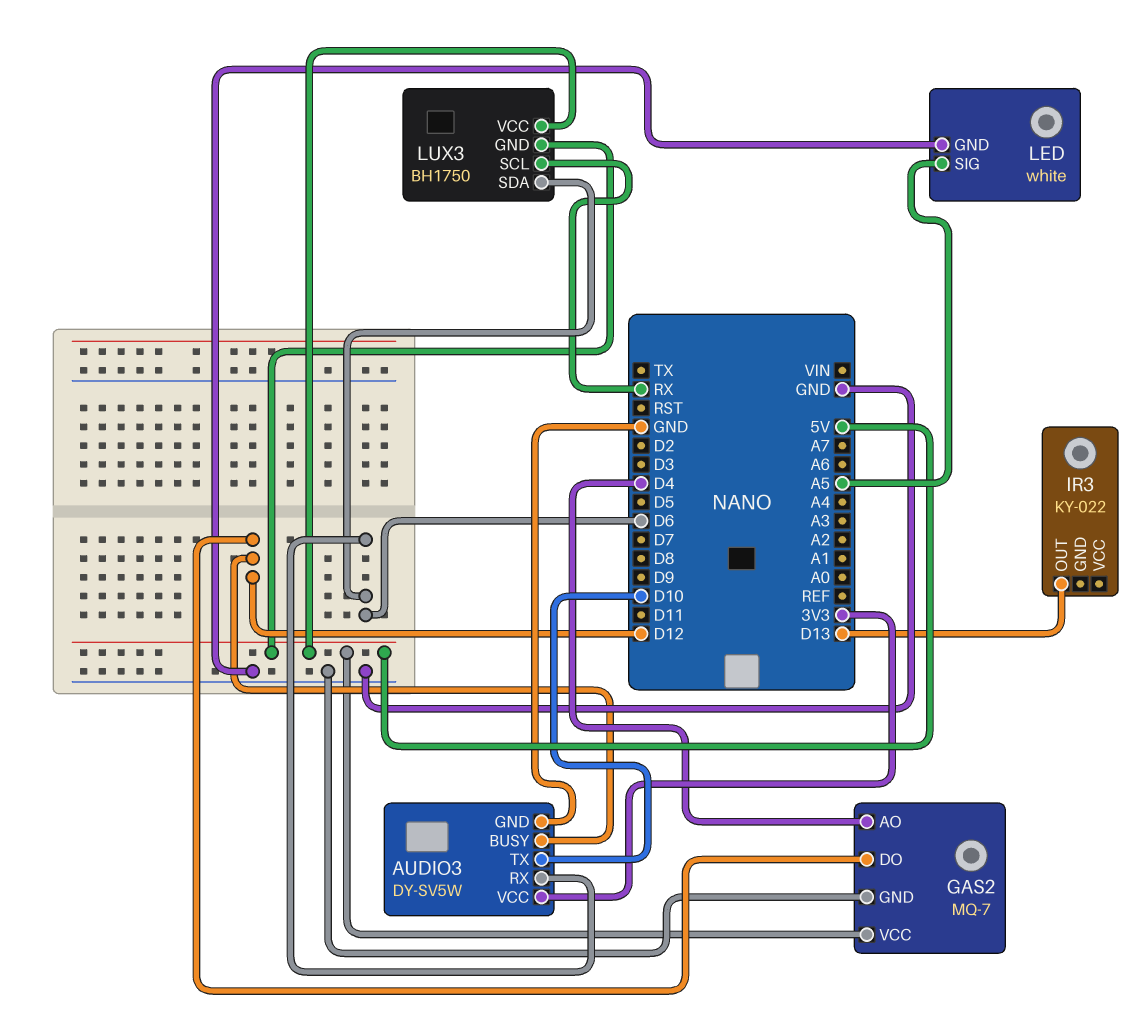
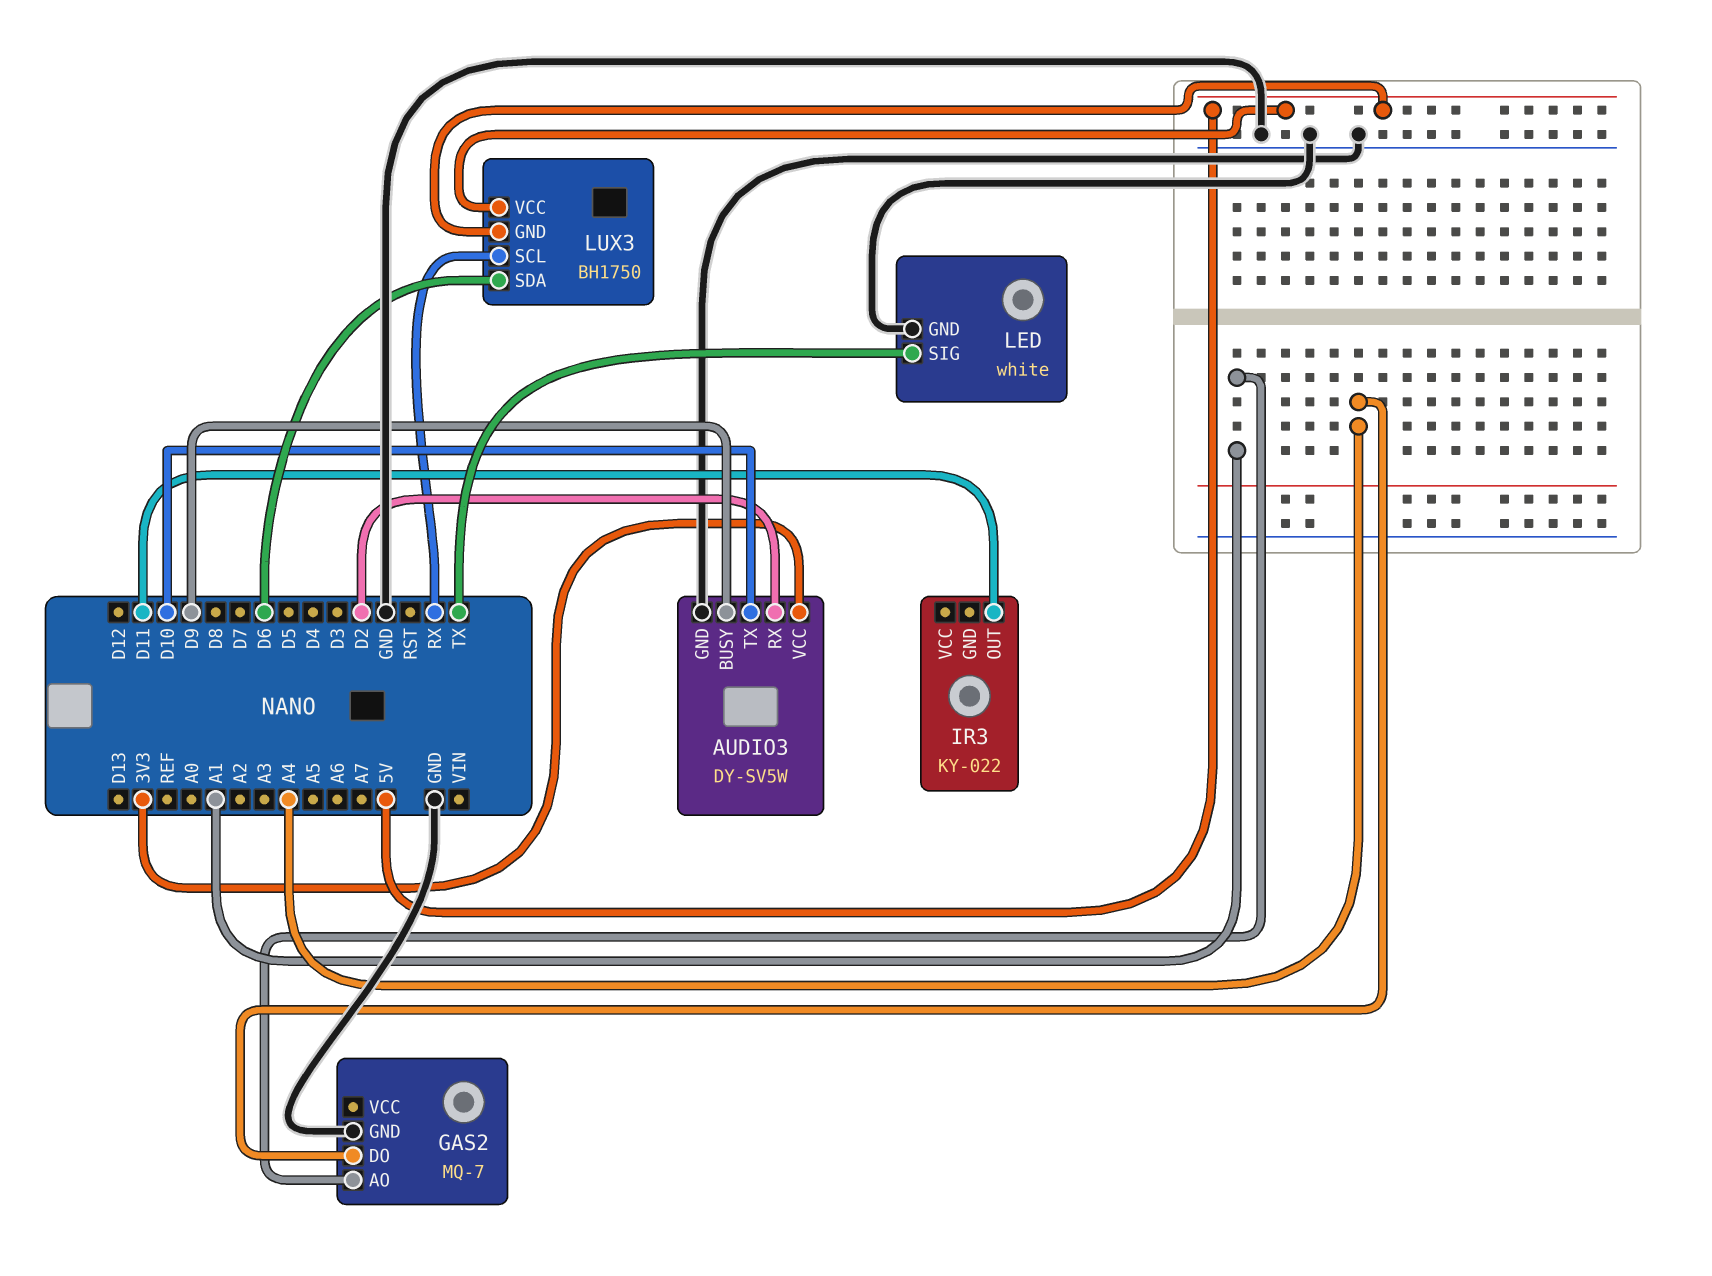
AUDIO3 pin BUSY: D12 -> D9
AUDIO3 pin RX: D6 -> D2
GAS2 pin AO: D4 -> A1
GAS2 pin DO: D12 -> A4
GAS2 pin VCC: 5V -> none
IR3 pin OUT: D13 -> D11
LED pin SIG: A5 -> TX

